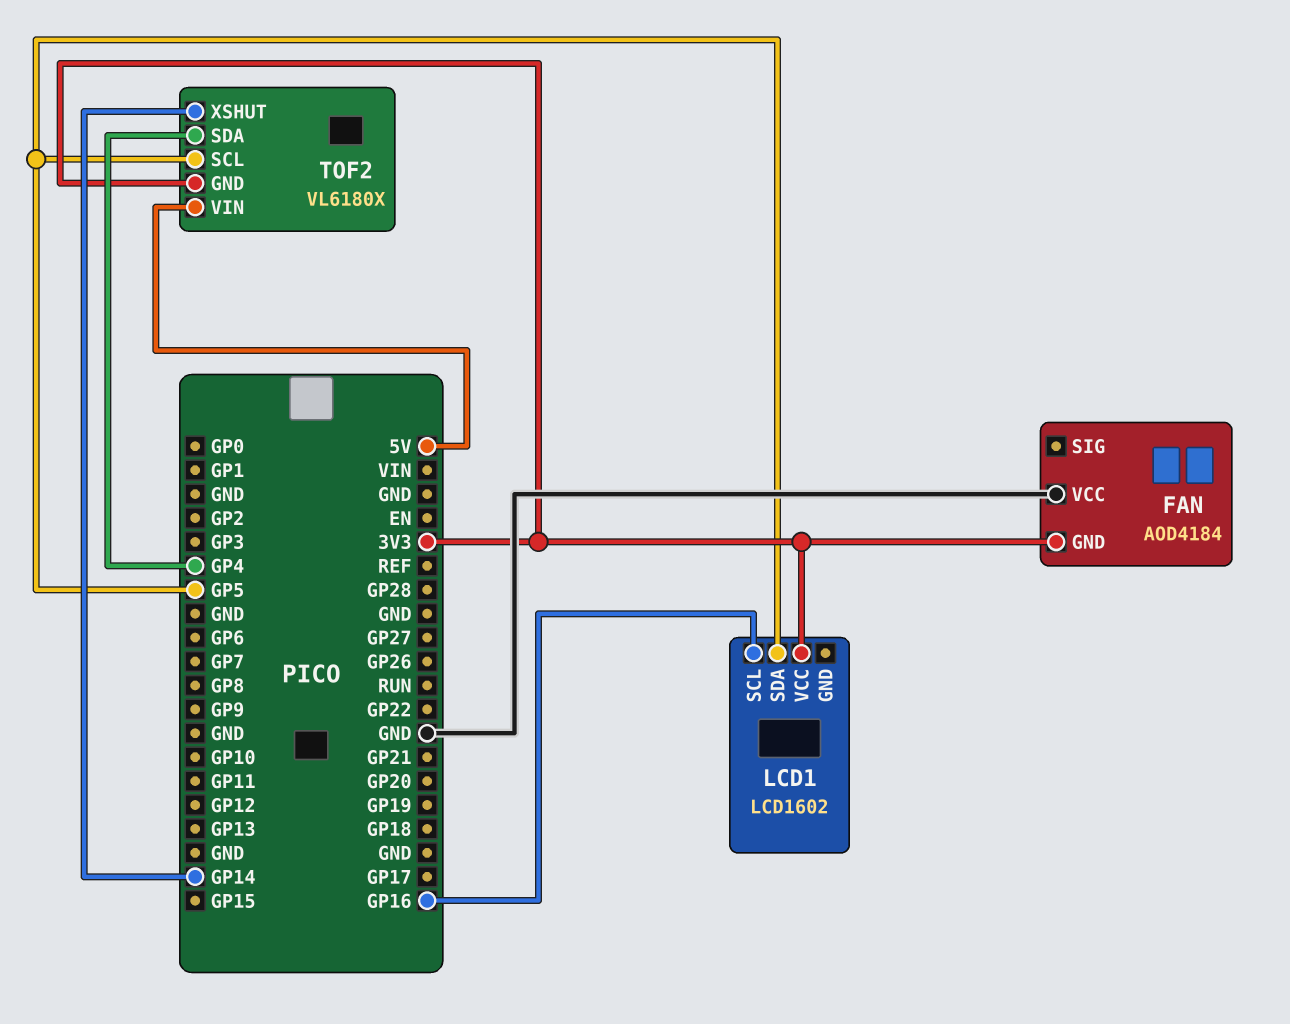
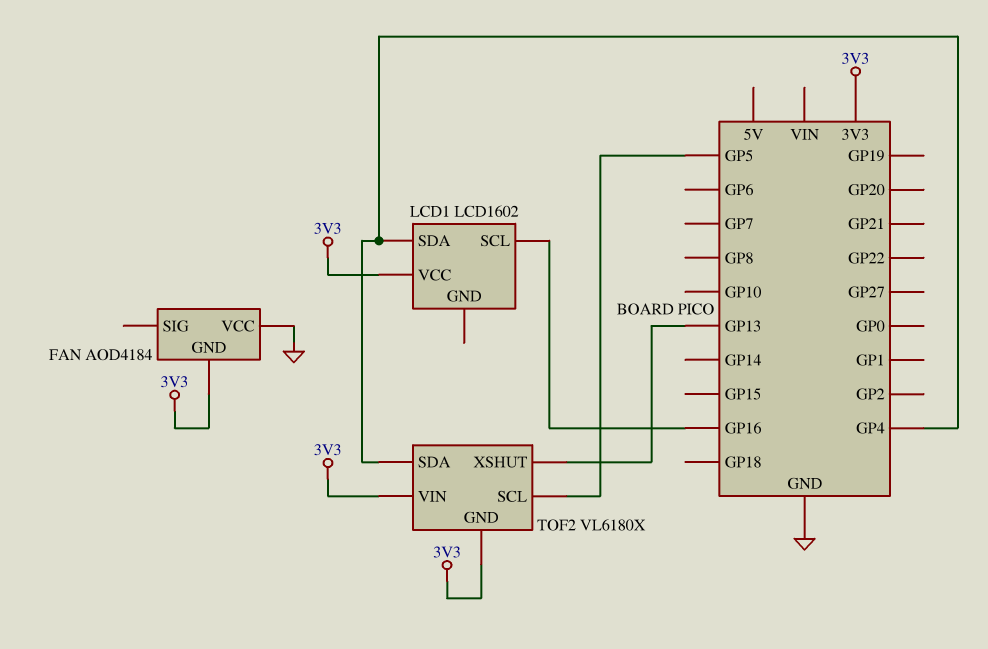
LCD1 pin SDA: GP5 -> GP4
TOF2 pin VIN: 5V -> 3V3
TOF2 pin XSHUT: GP14 -> GP13

